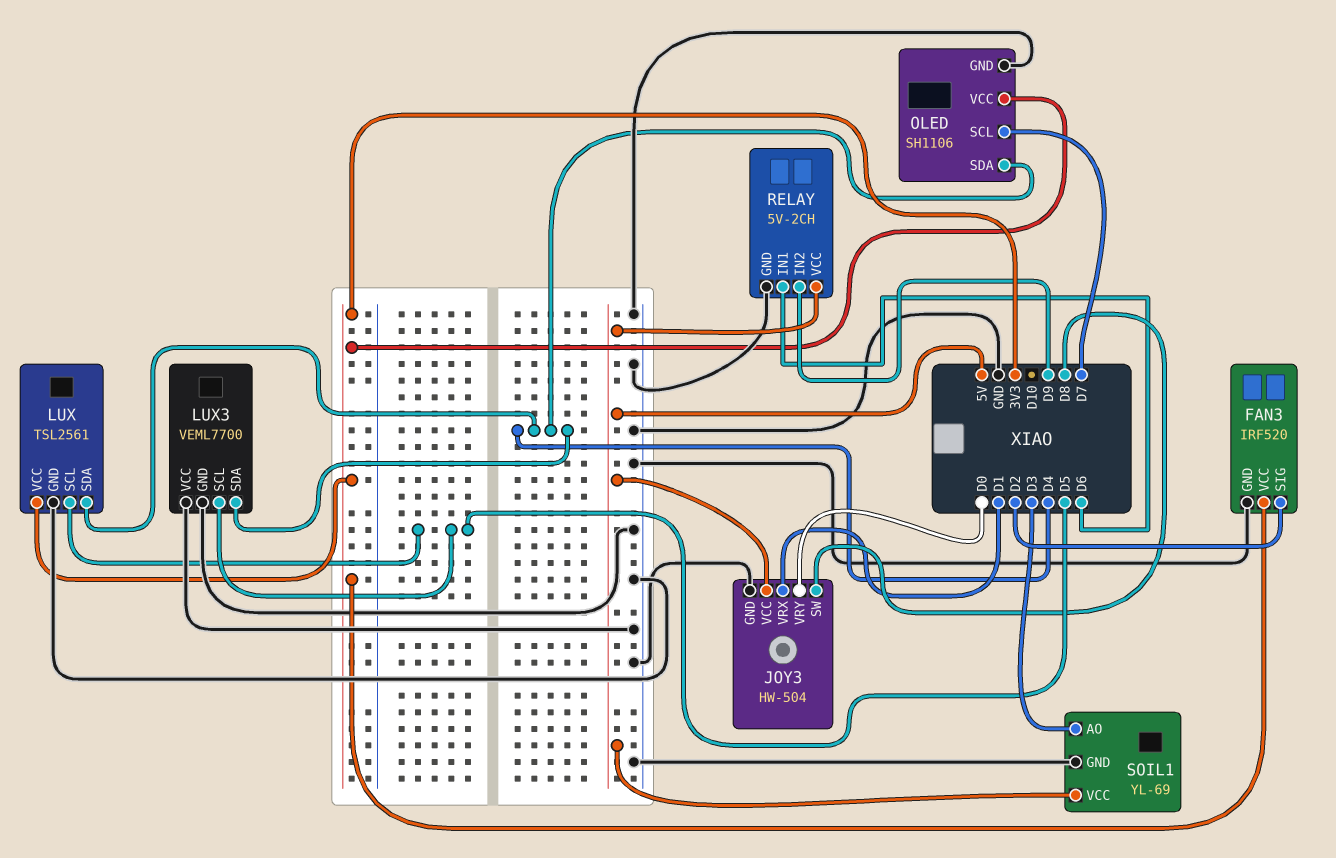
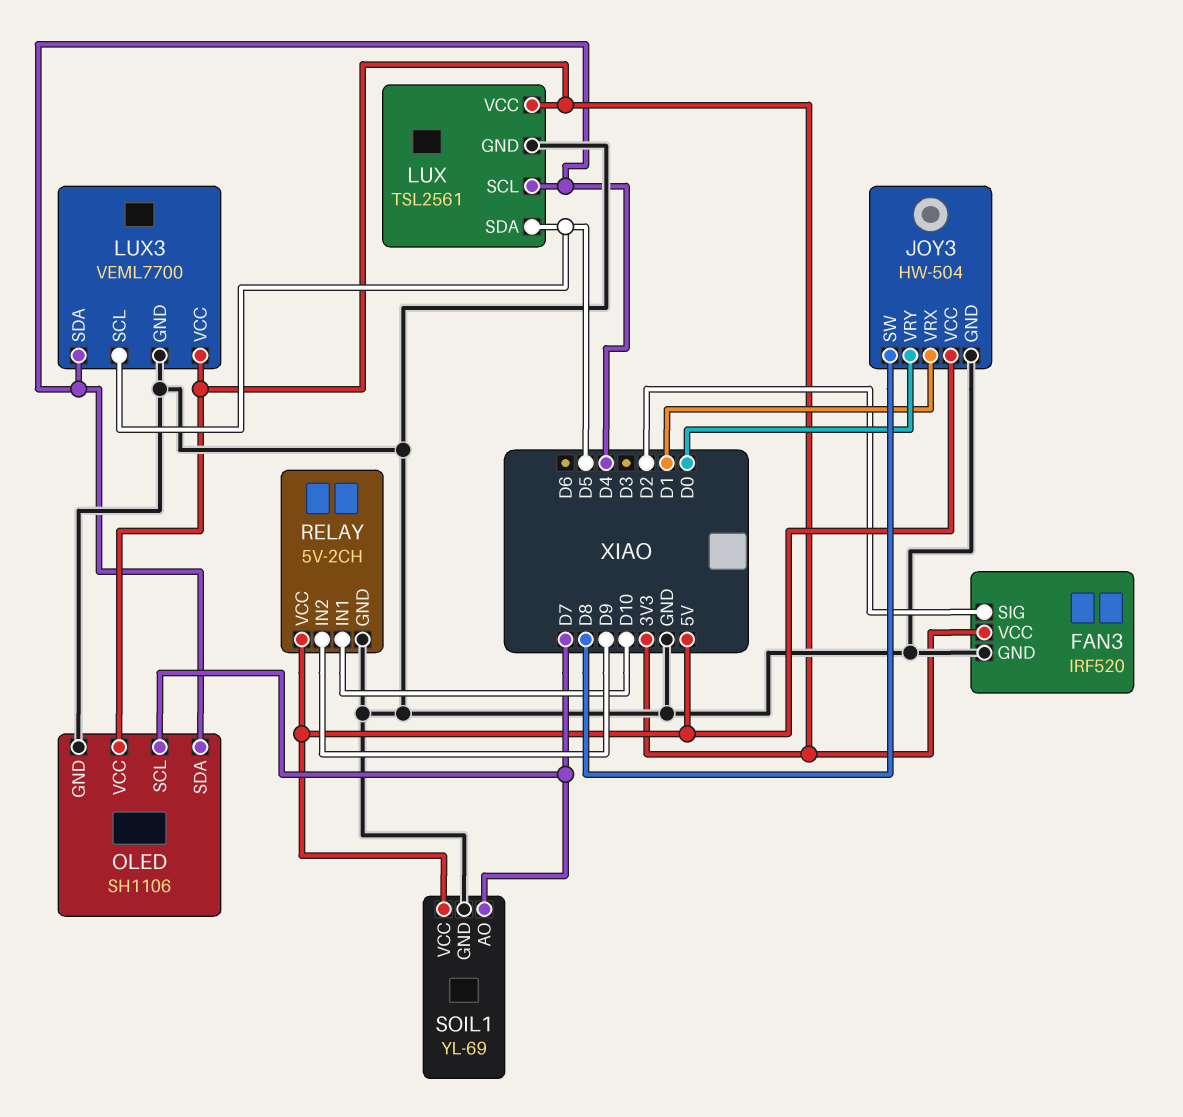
LUX pin SCL: D5 -> D4
LUX pin SDA: D4 -> D5
LUX3 pin VCC: GND -> 3V3
RELAY pin IN1: D6 -> D10
SOIL1 pin AO: D3 -> D7

